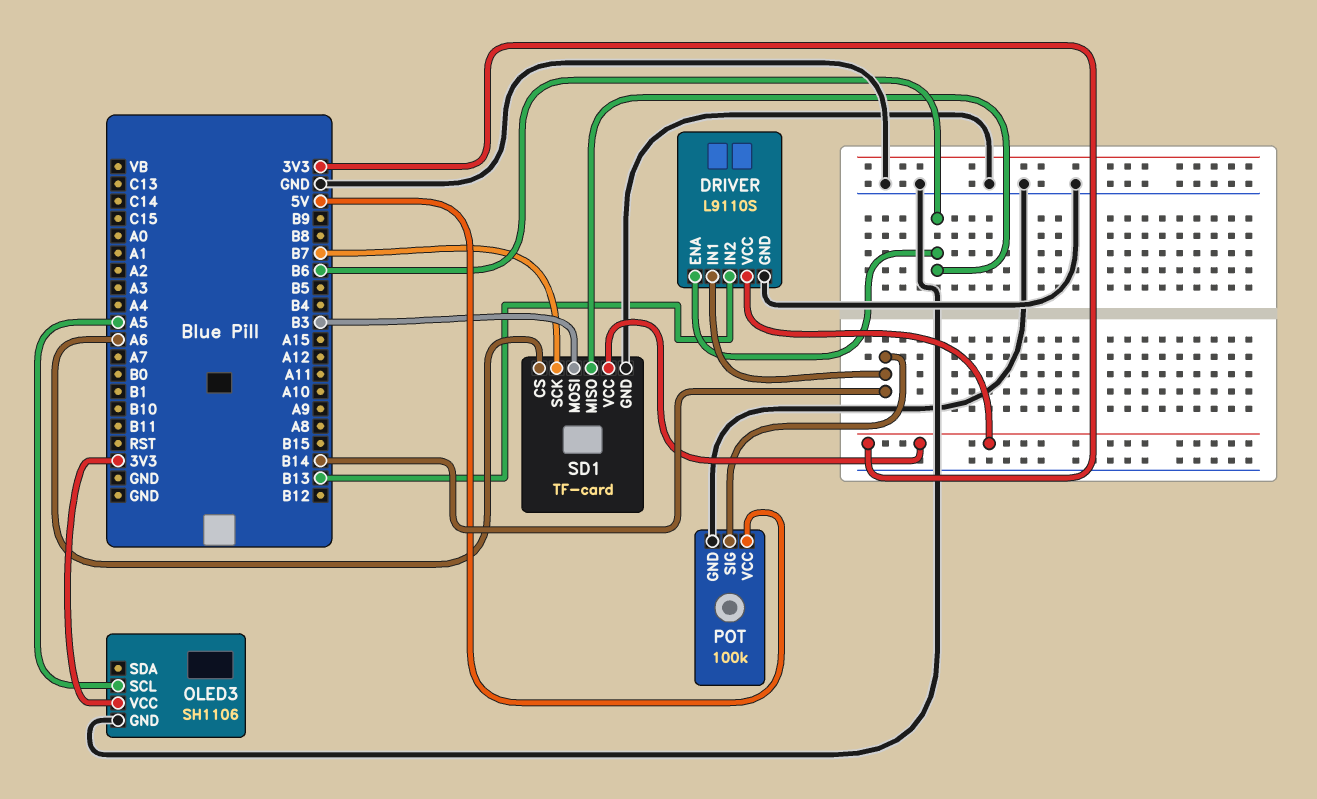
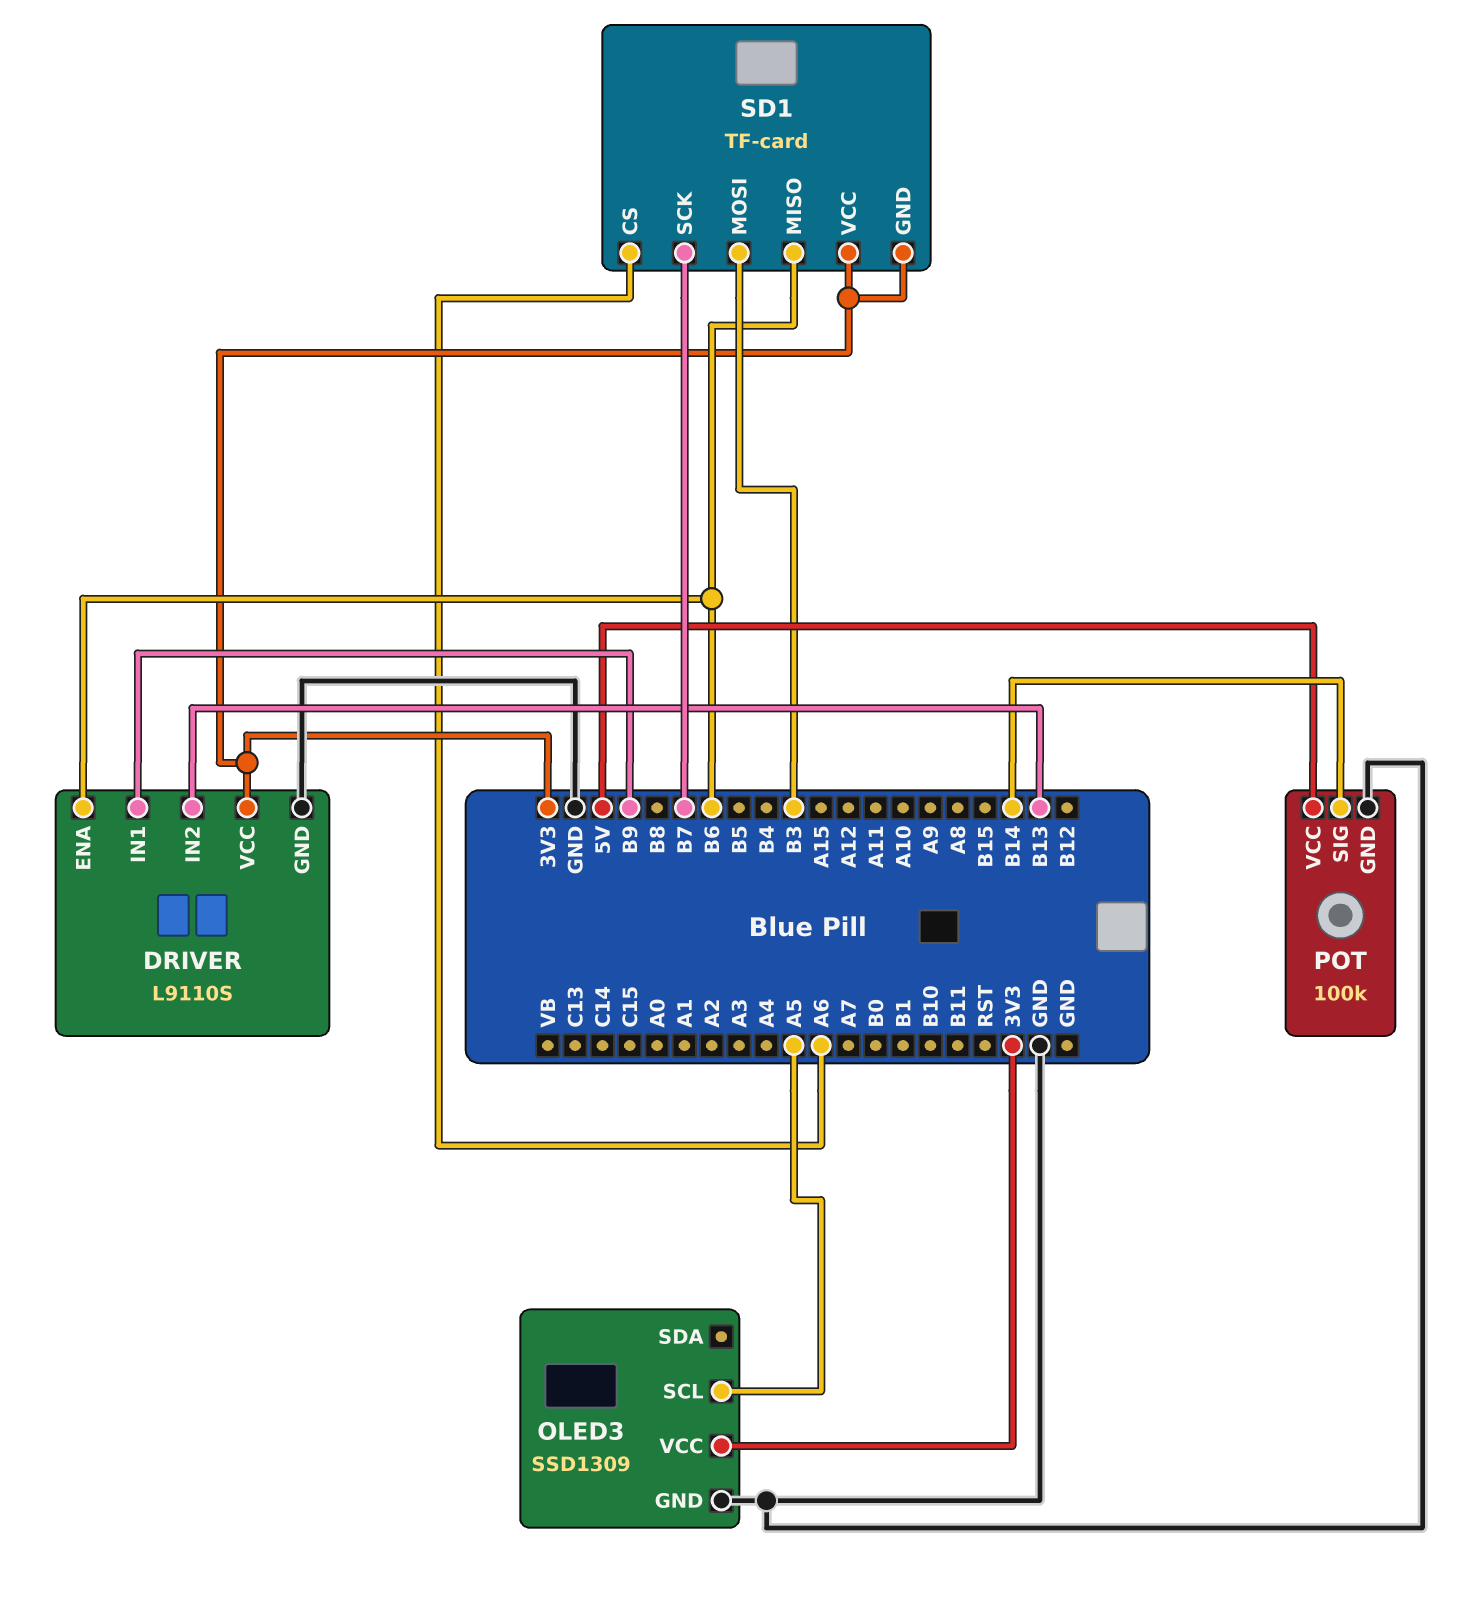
DRIVER pin IN1: B14 -> B9
OLED3: SH1106 -> SSD1309
SD1 pin GND: GND -> 3V3

